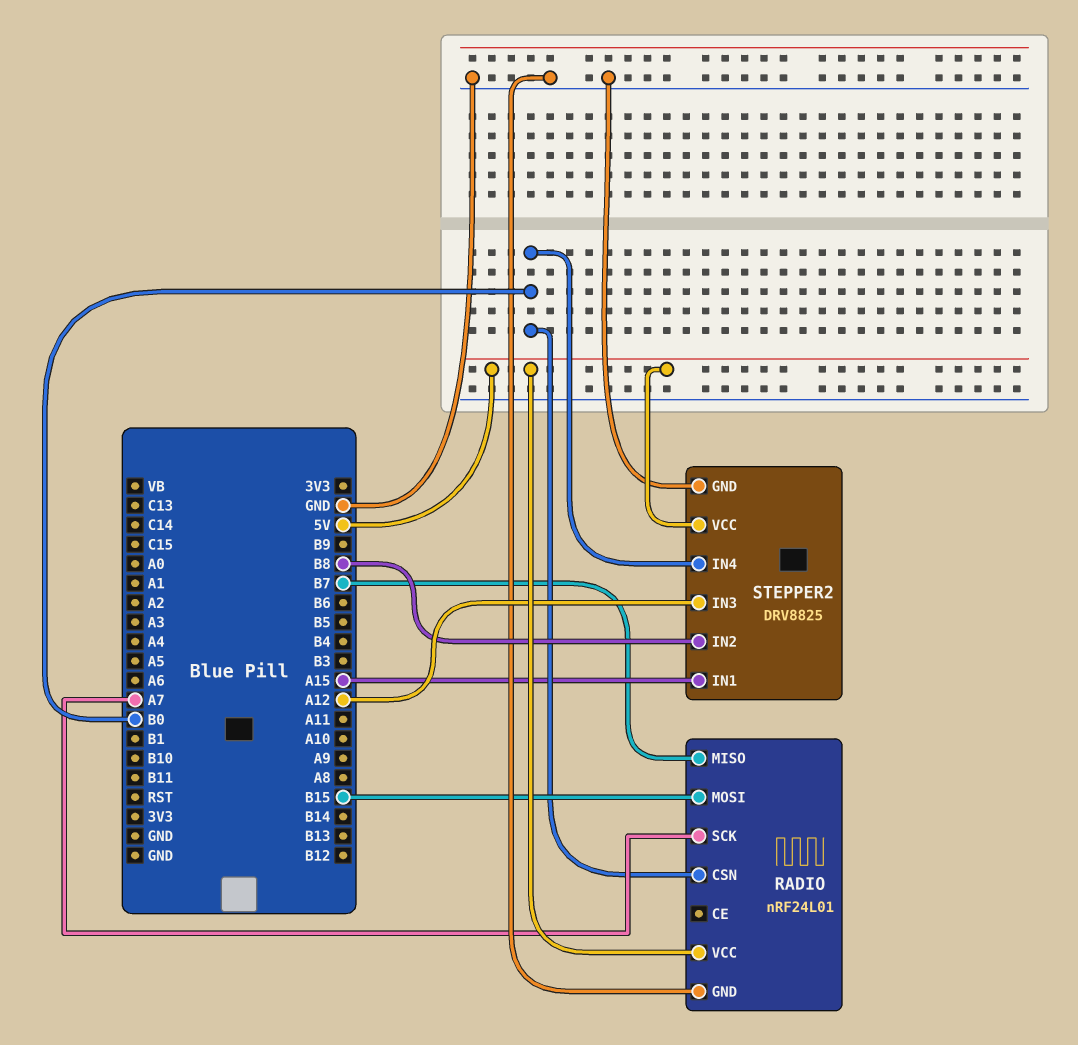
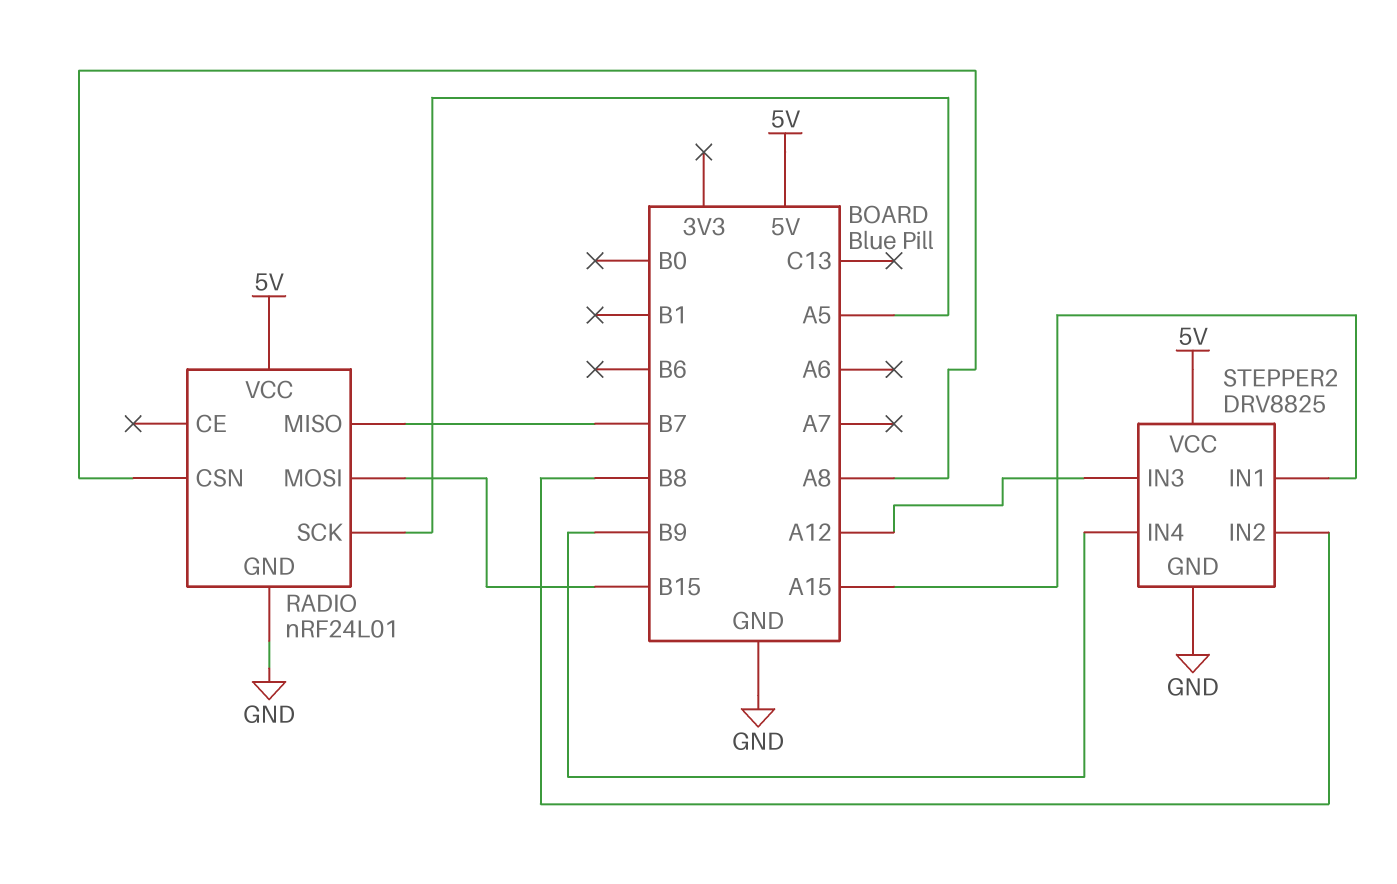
RADIO pin CSN: B0 -> A8
RADIO pin SCK: A7 -> A5
STEPPER2 pin IN4: B0 -> B9

